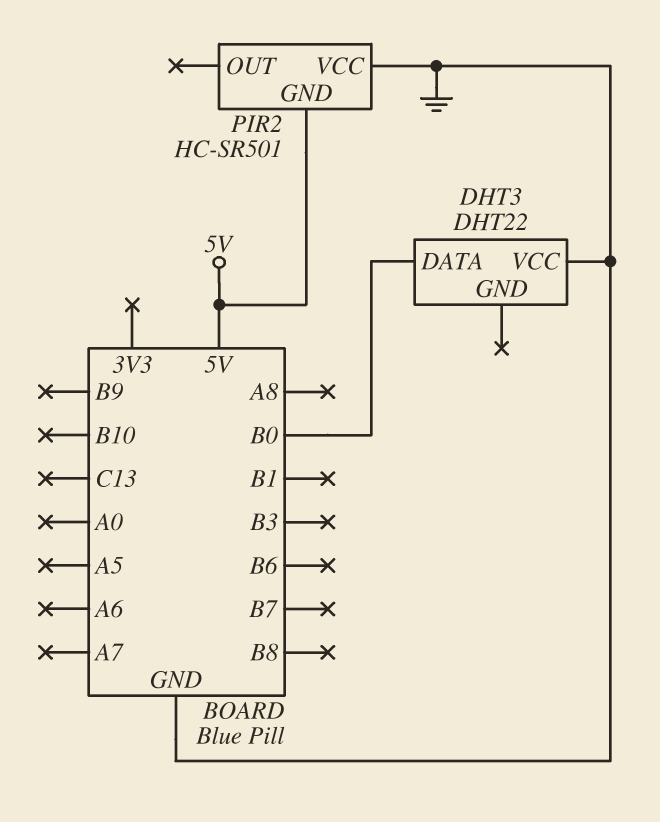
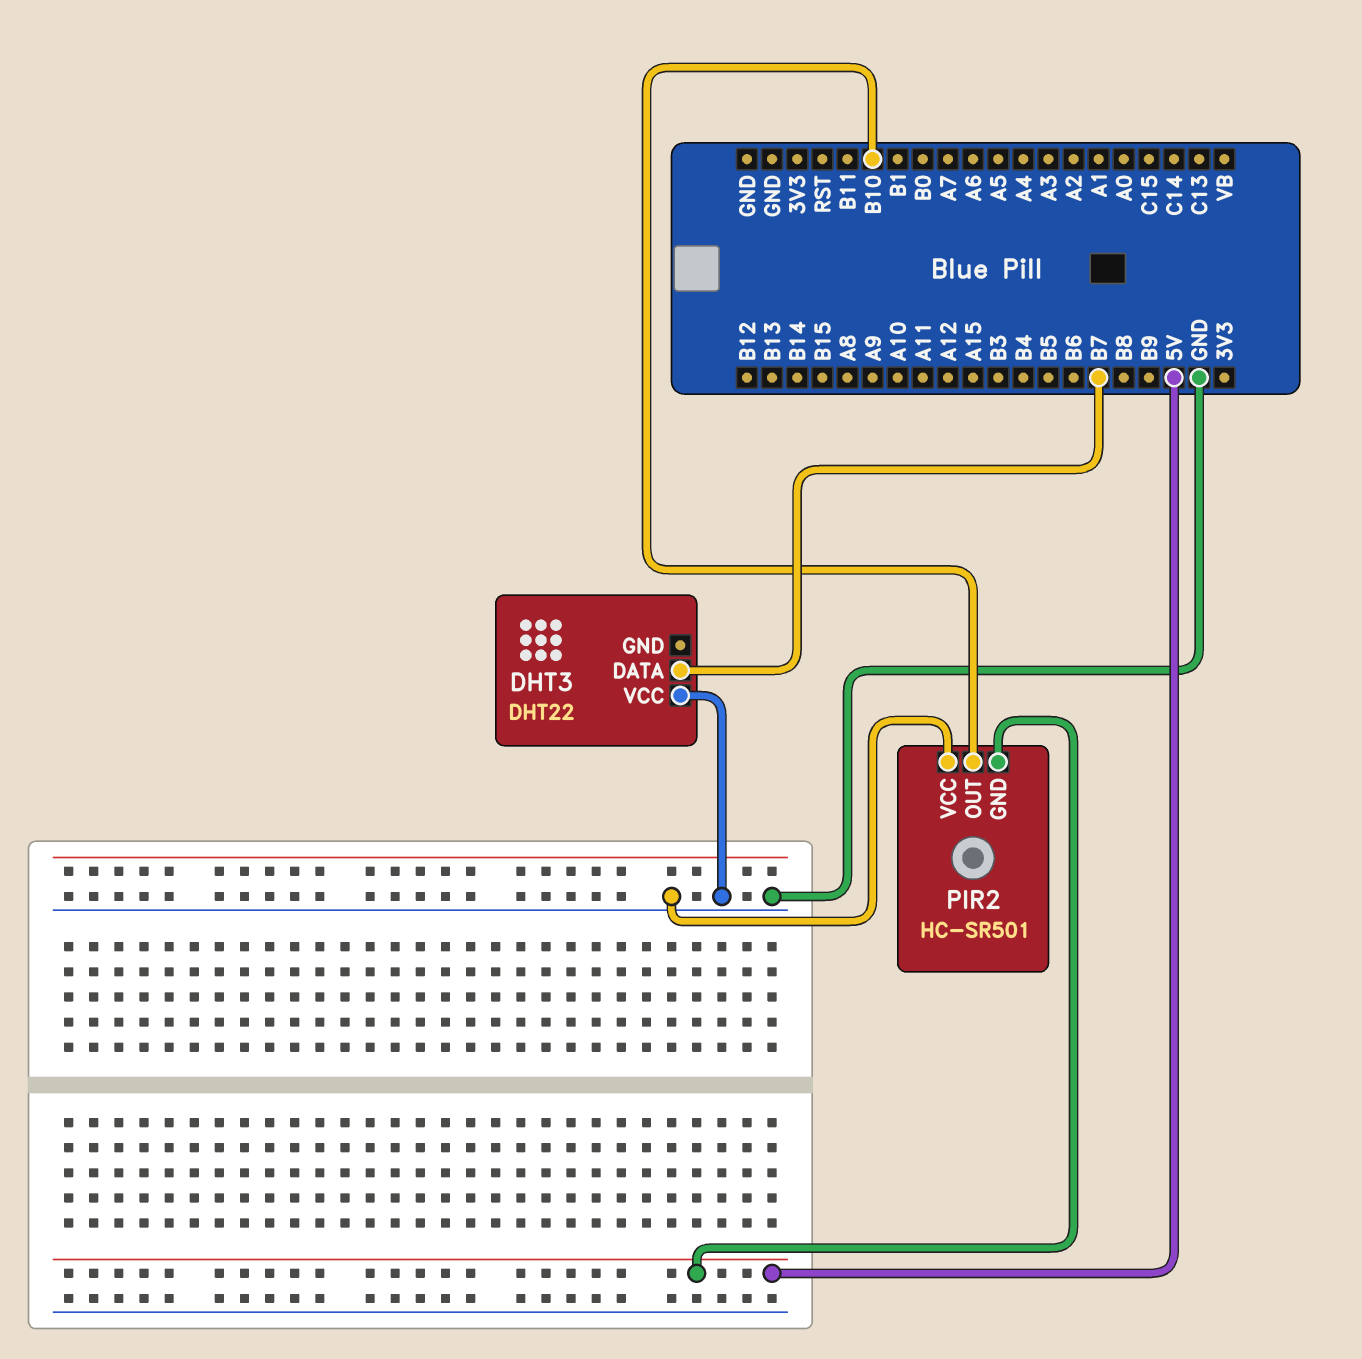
DHT3 pin DATA: B0 -> B7
PIR2 pin OUT: none -> B10

